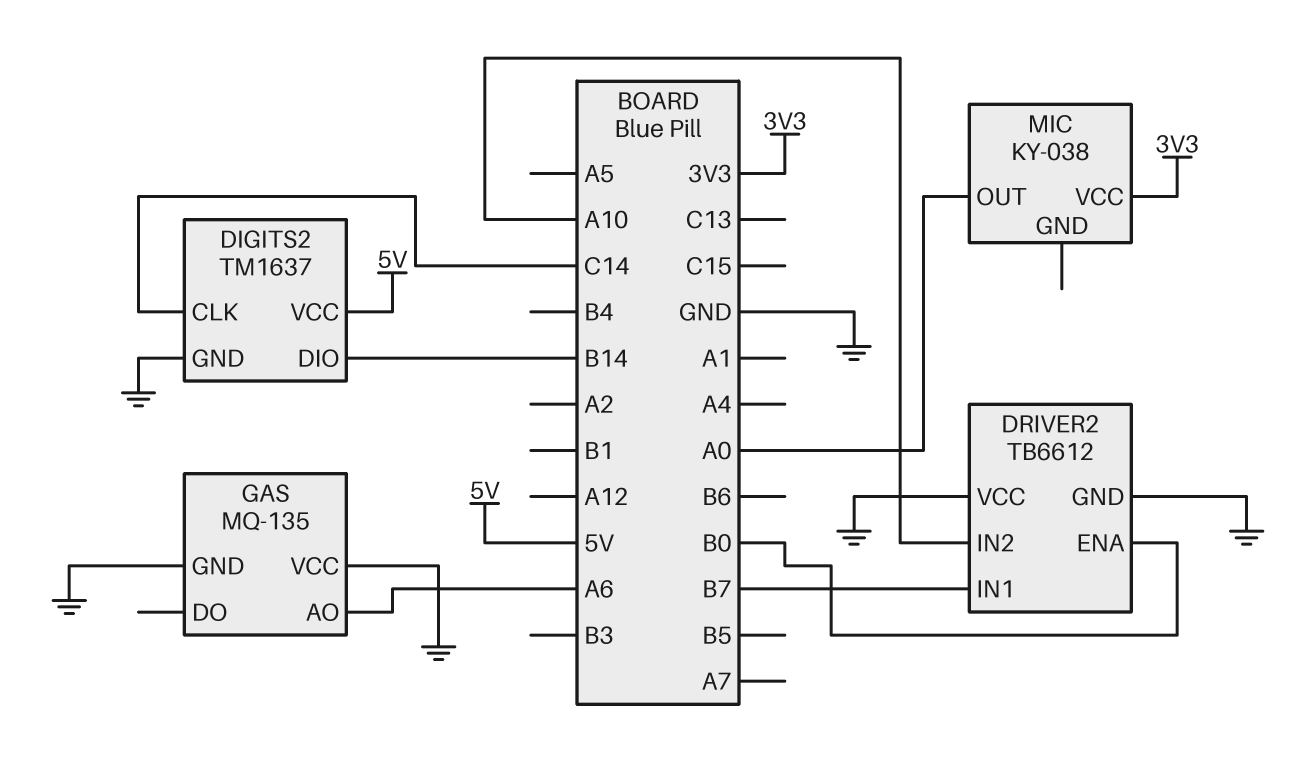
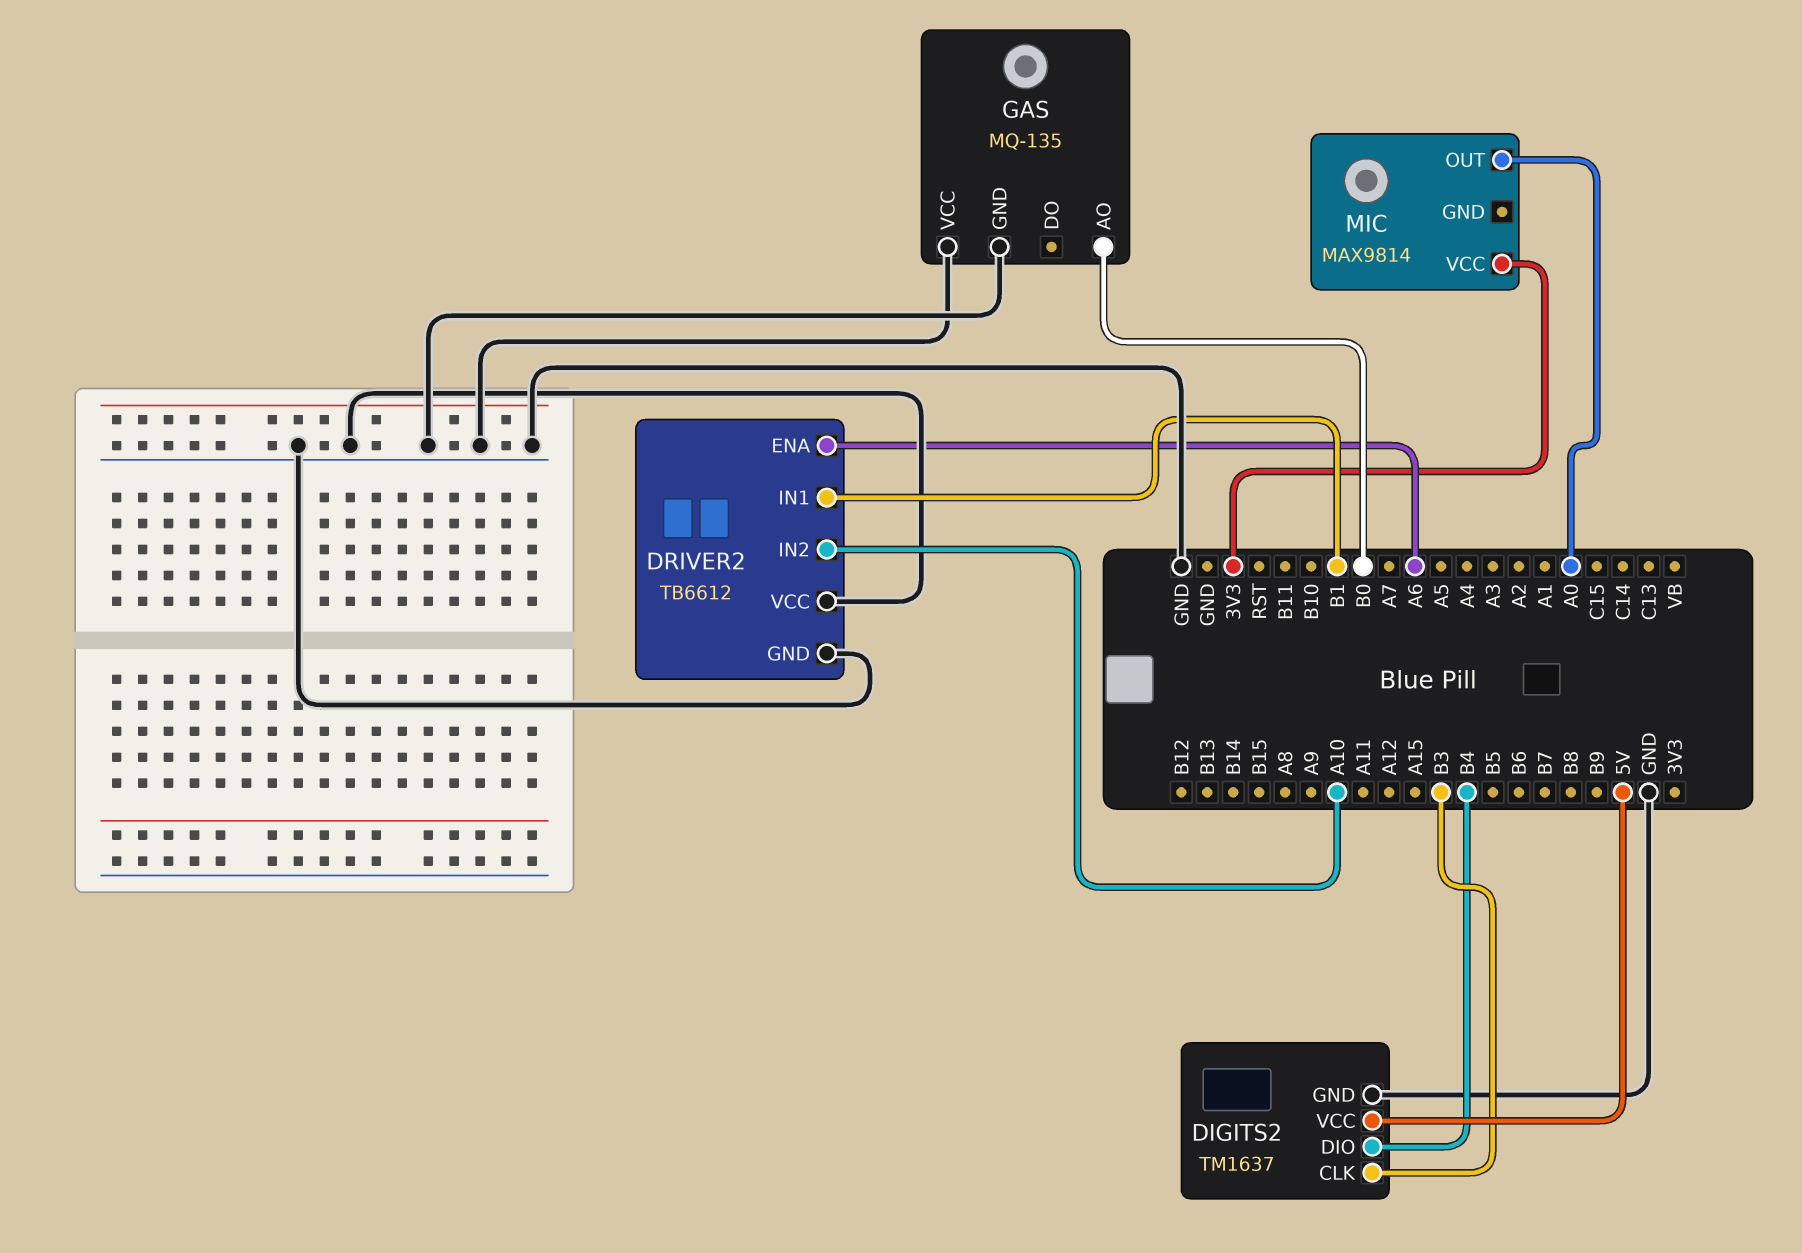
DIGITS2 pin CLK: C14 -> B3
DIGITS2 pin DIO: B14 -> B4
DRIVER2 pin ENA: B0 -> A6
DRIVER2 pin IN1: B7 -> B1
GAS pin AO: A6 -> B0
MIC: KY-038 -> MAX9814

